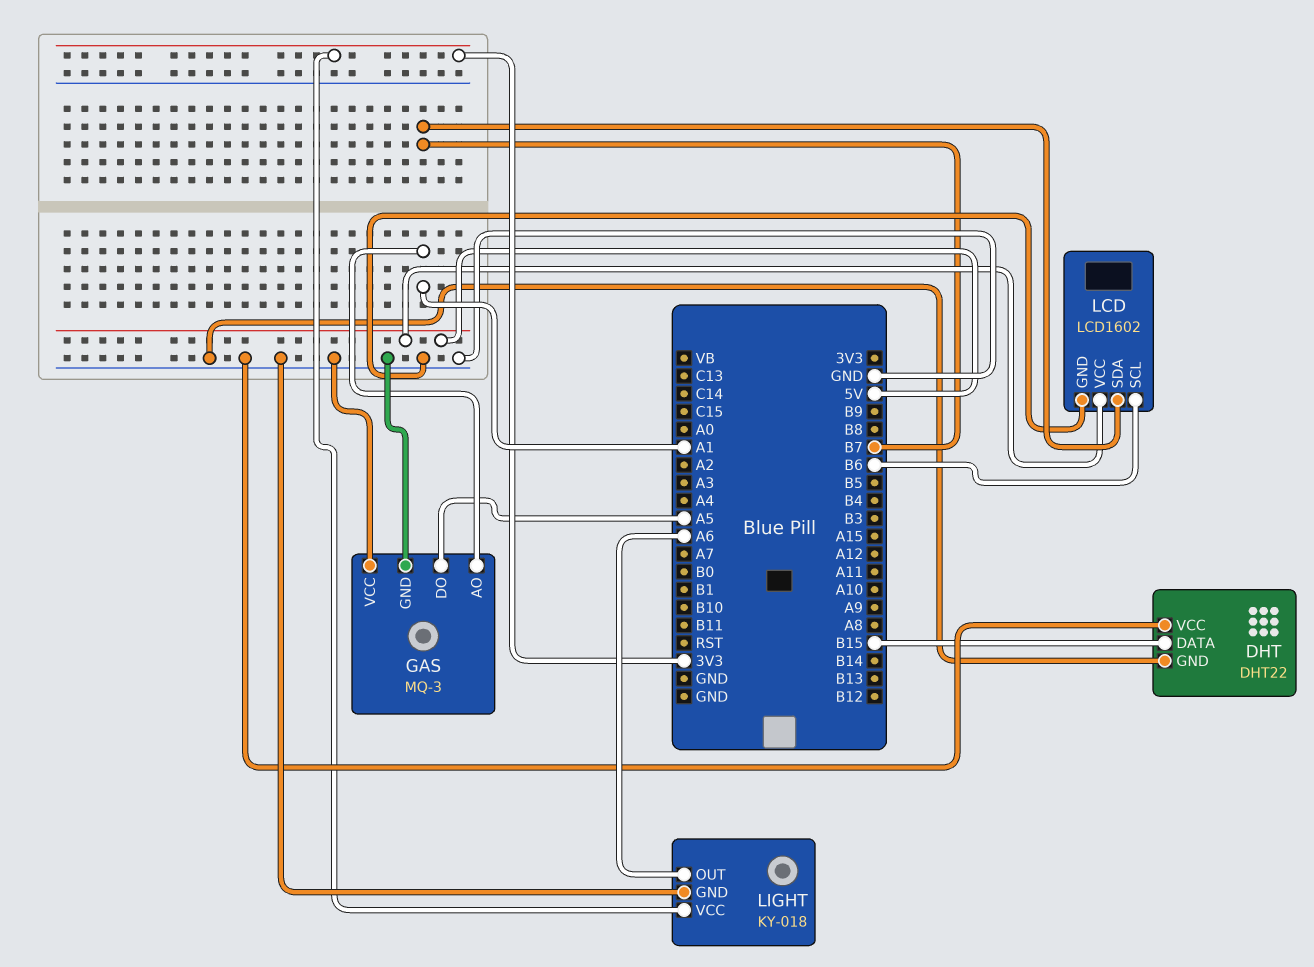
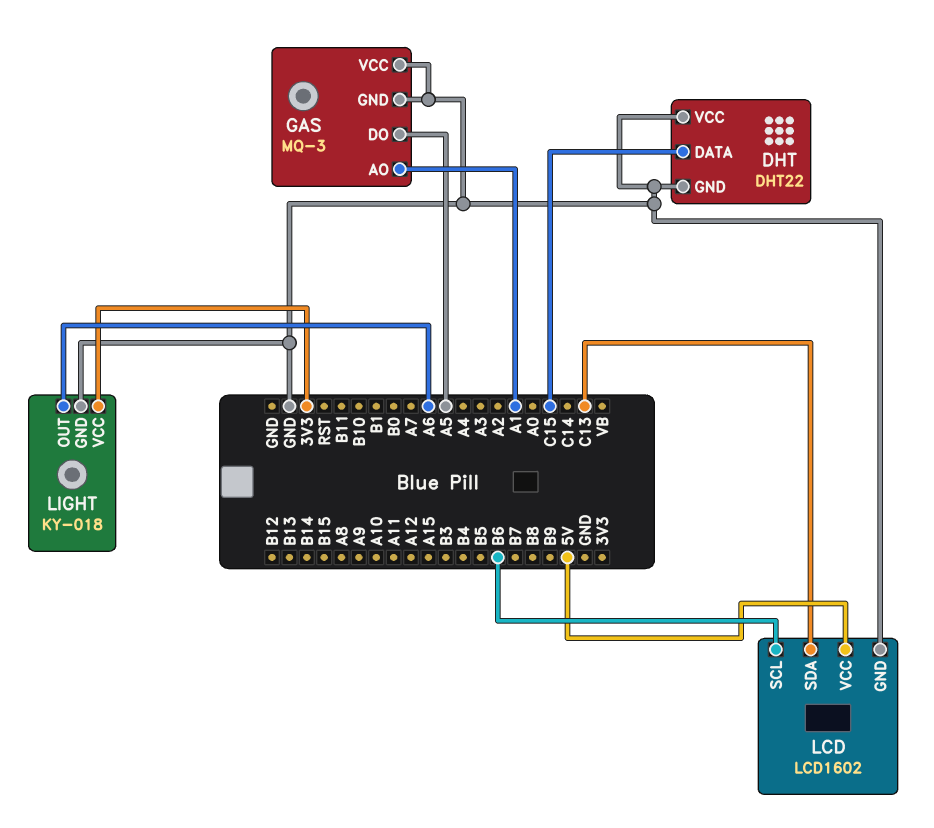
DHT pin DATA: B15 -> C15
LCD pin SDA: B7 -> C13

